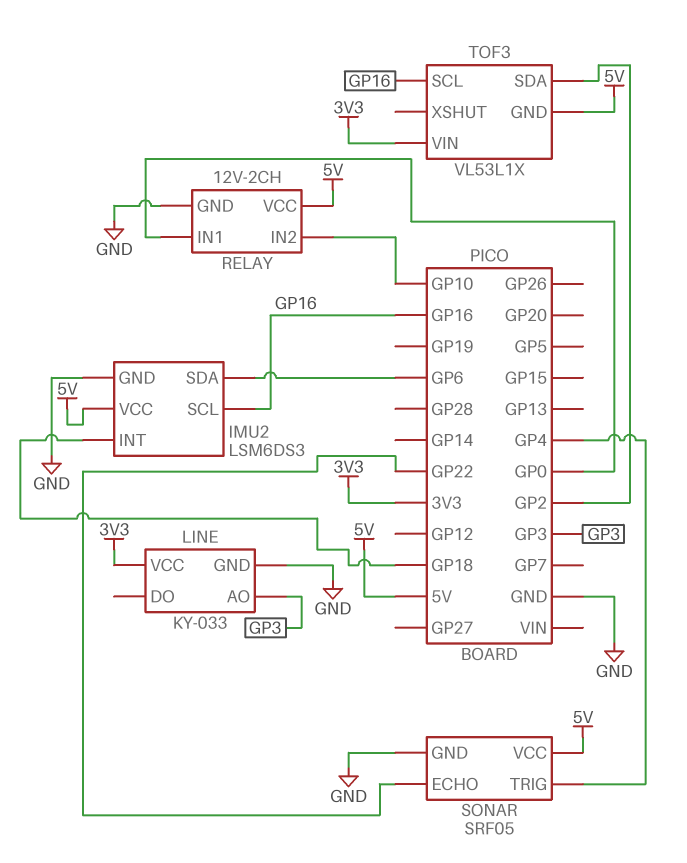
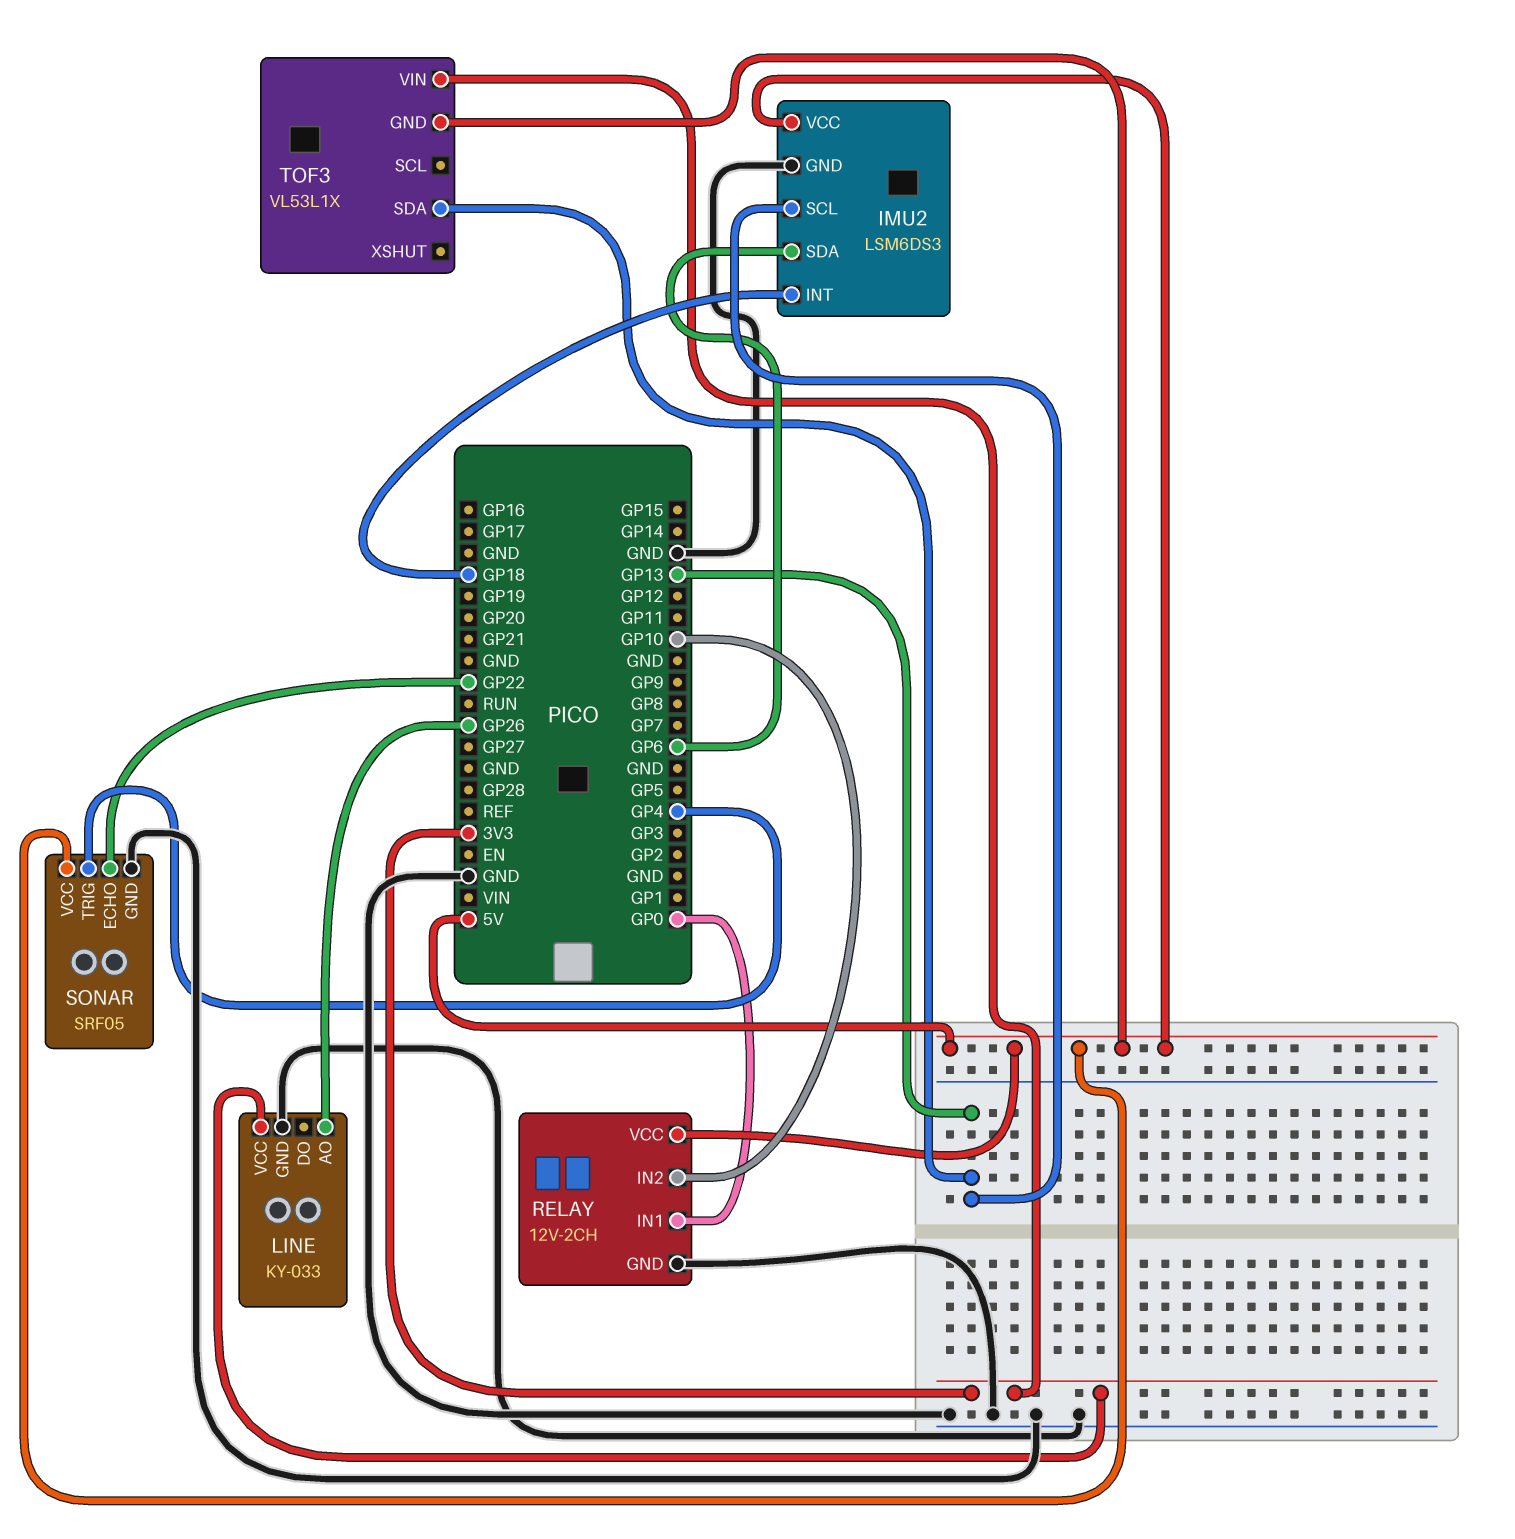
IMU2 pin SCL: GP16 -> GP13
LINE pin AO: GP3 -> GP26
TOF3 pin SCL: GP16 -> none
TOF3 pin SDA: GP2 -> GP13

